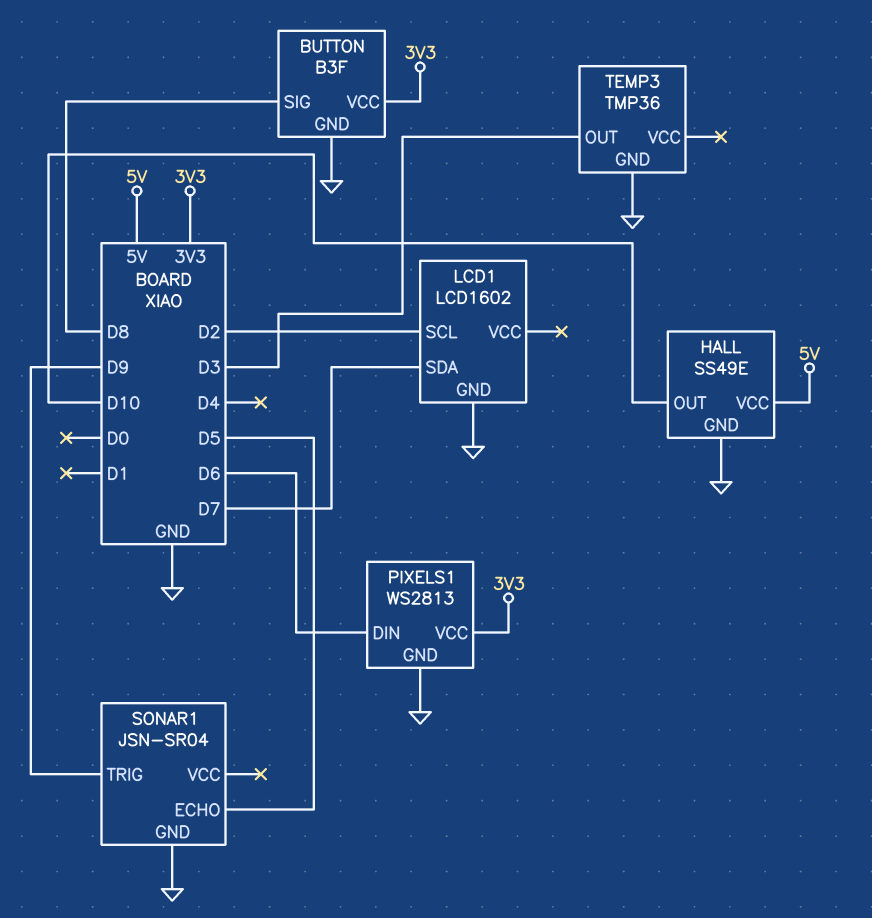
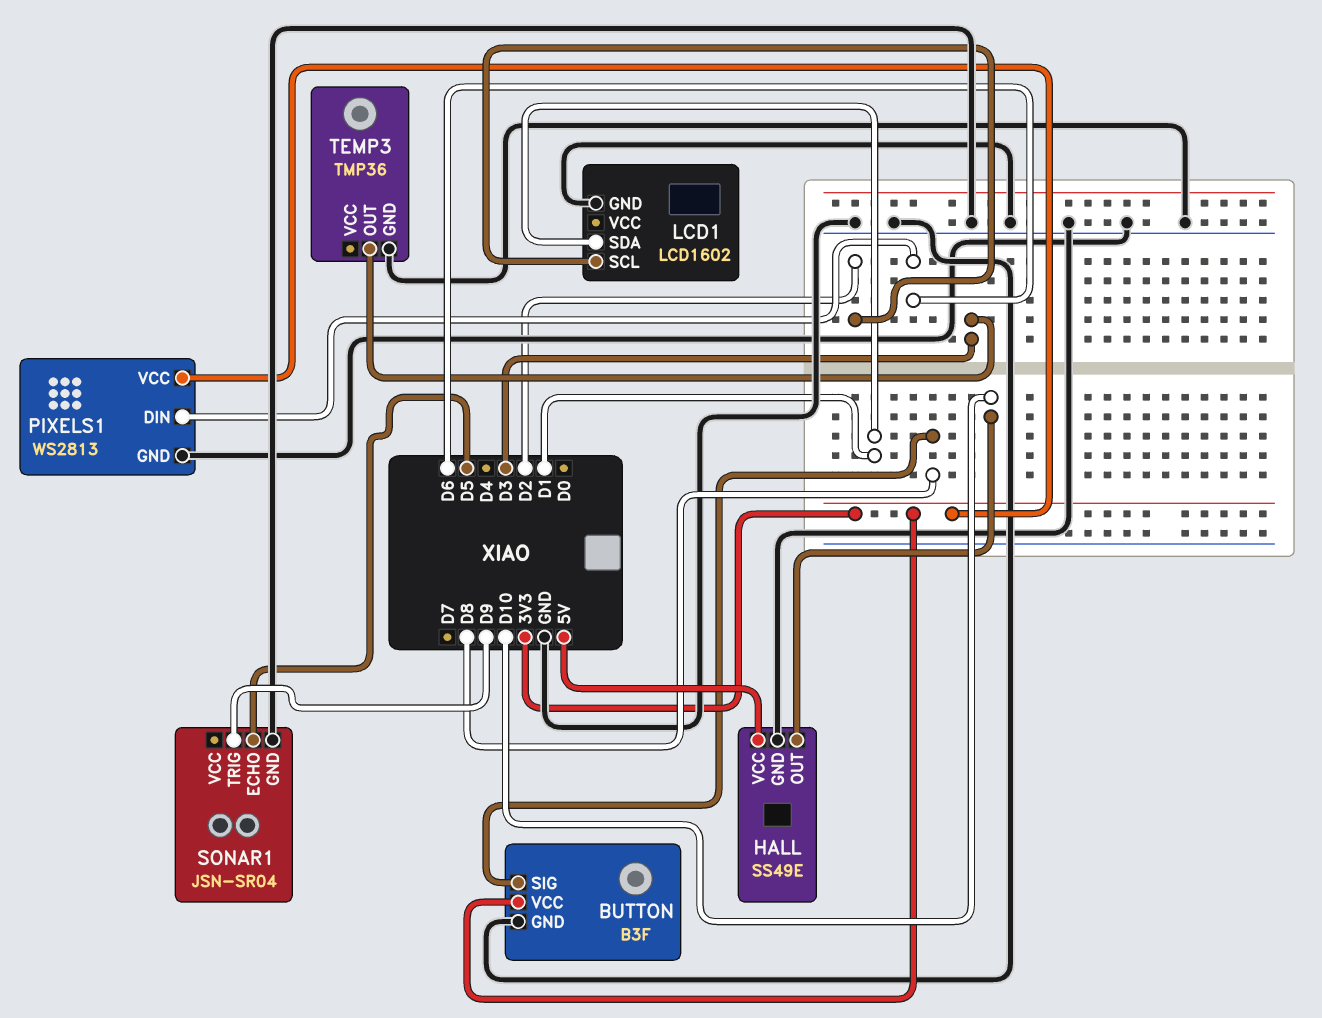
LCD1 pin SDA: D7 -> D1

